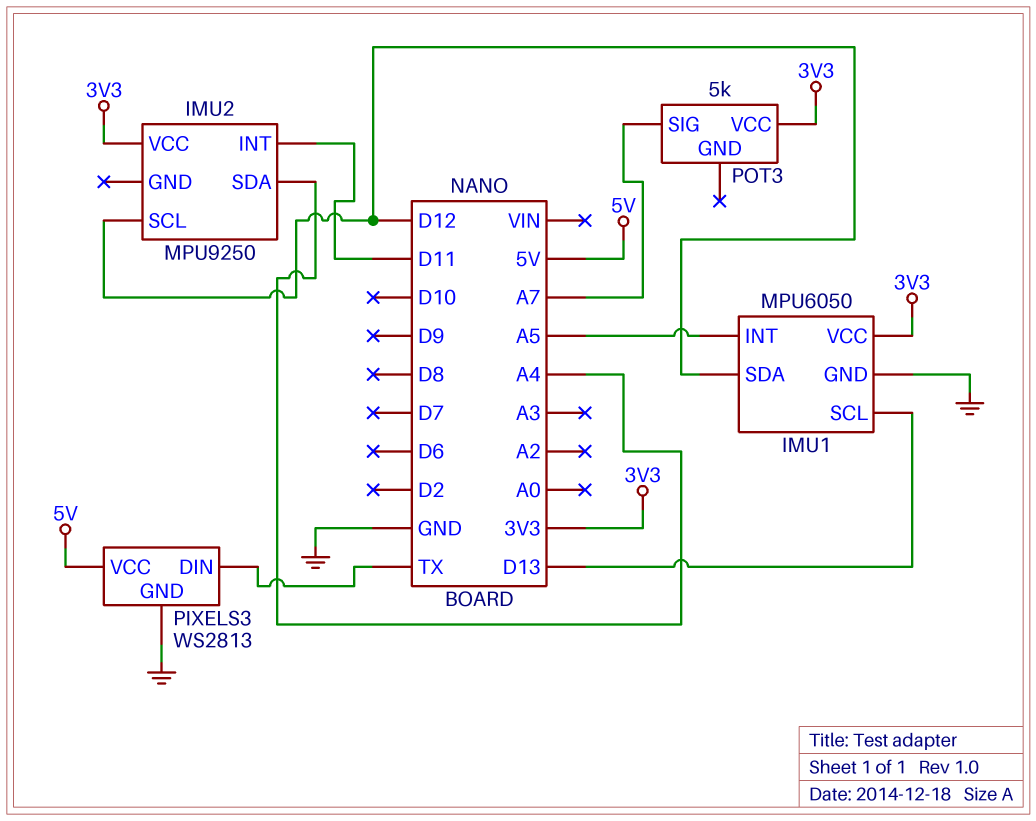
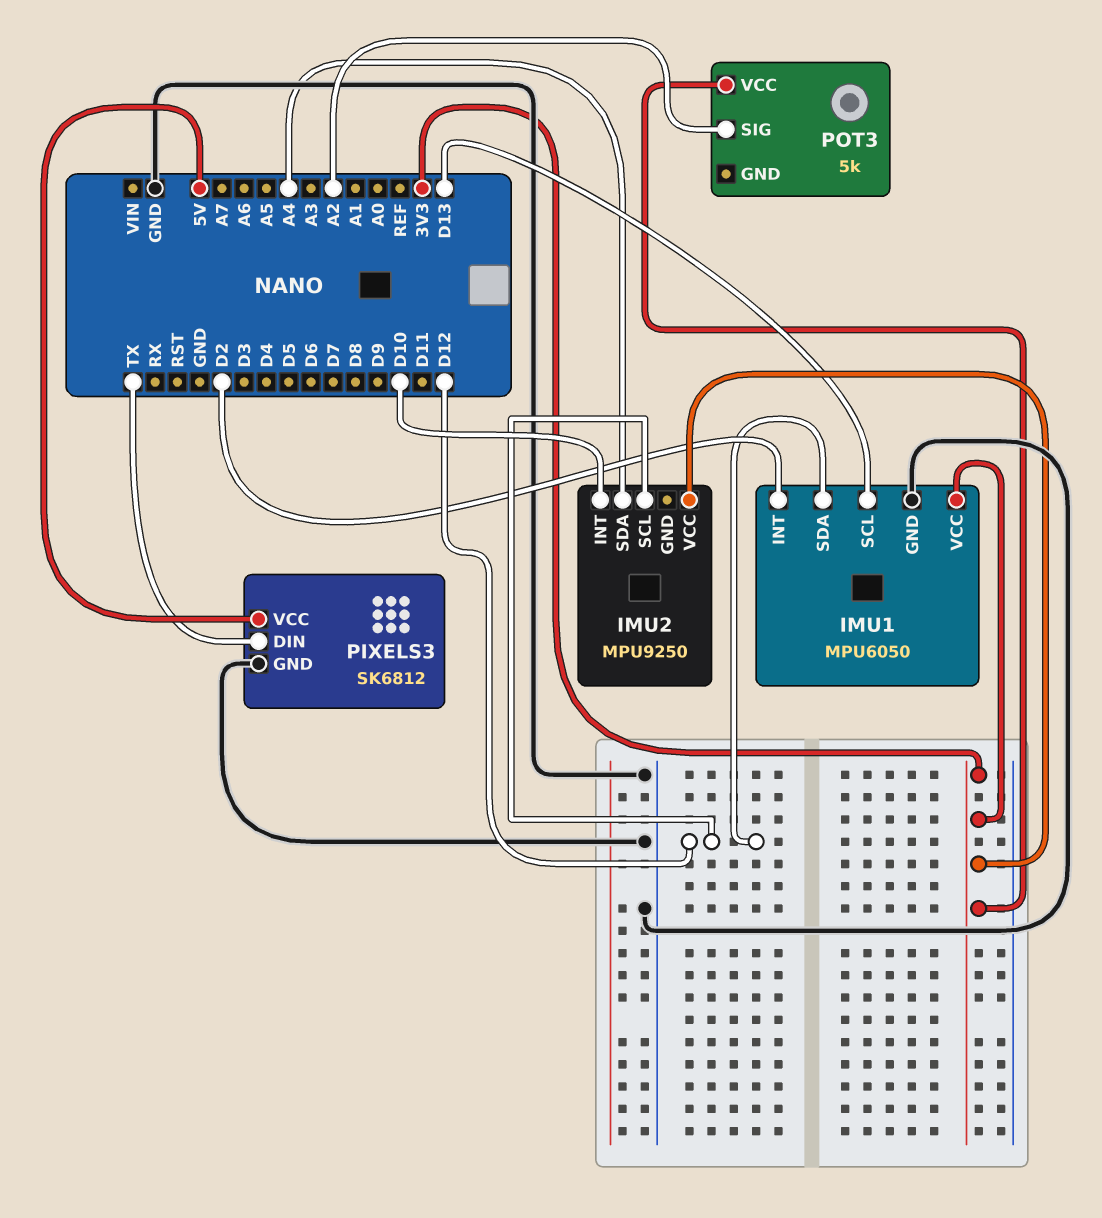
IMU1 pin INT: A5 -> D2
IMU2 pin INT: D11 -> D10
PIXELS3: WS2813 -> SK6812
POT3 pin SIG: A7 -> A2

